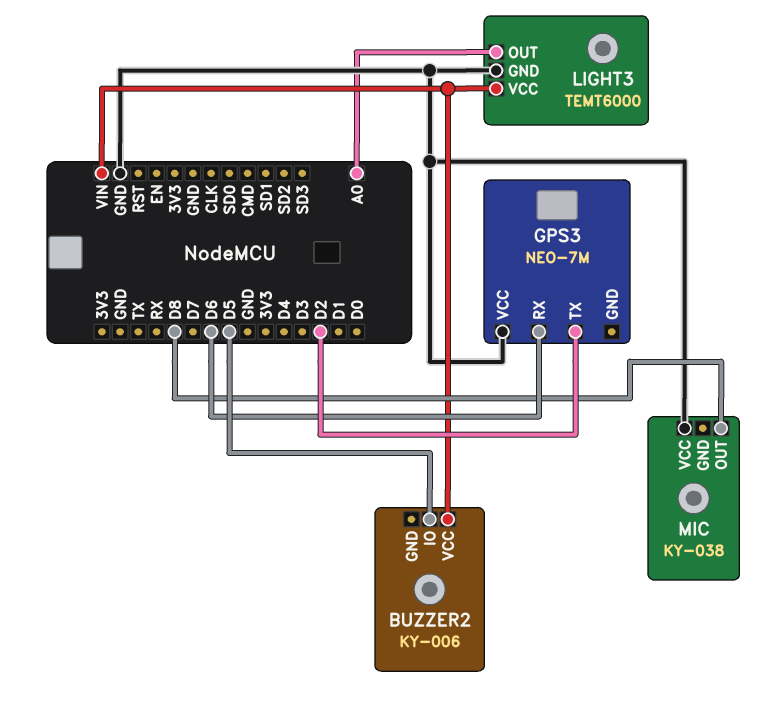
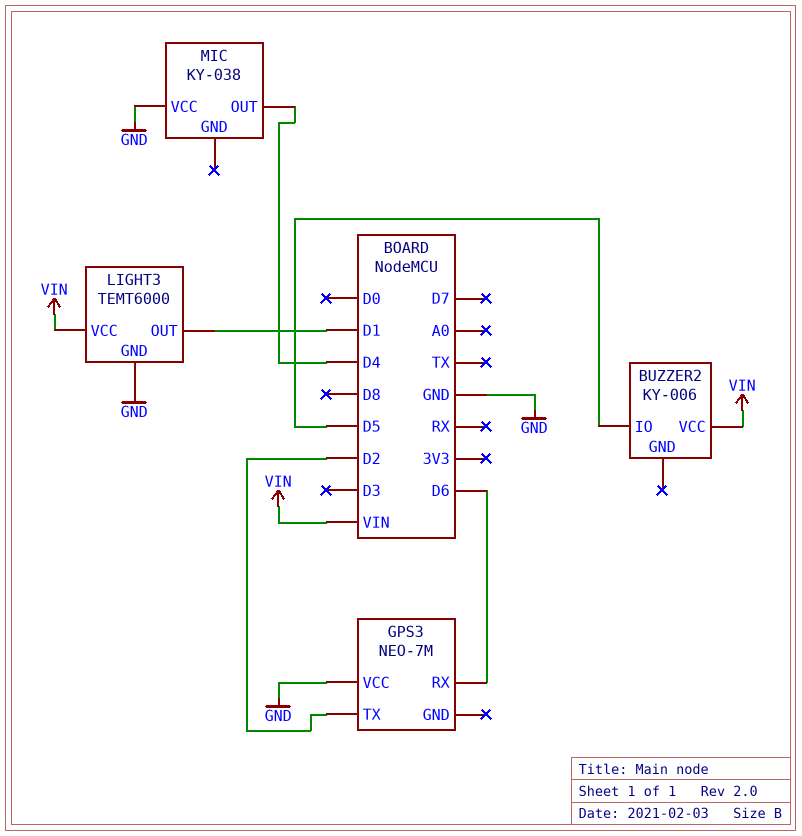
LIGHT3 pin OUT: A0 -> D1
MIC pin OUT: D8 -> D4

